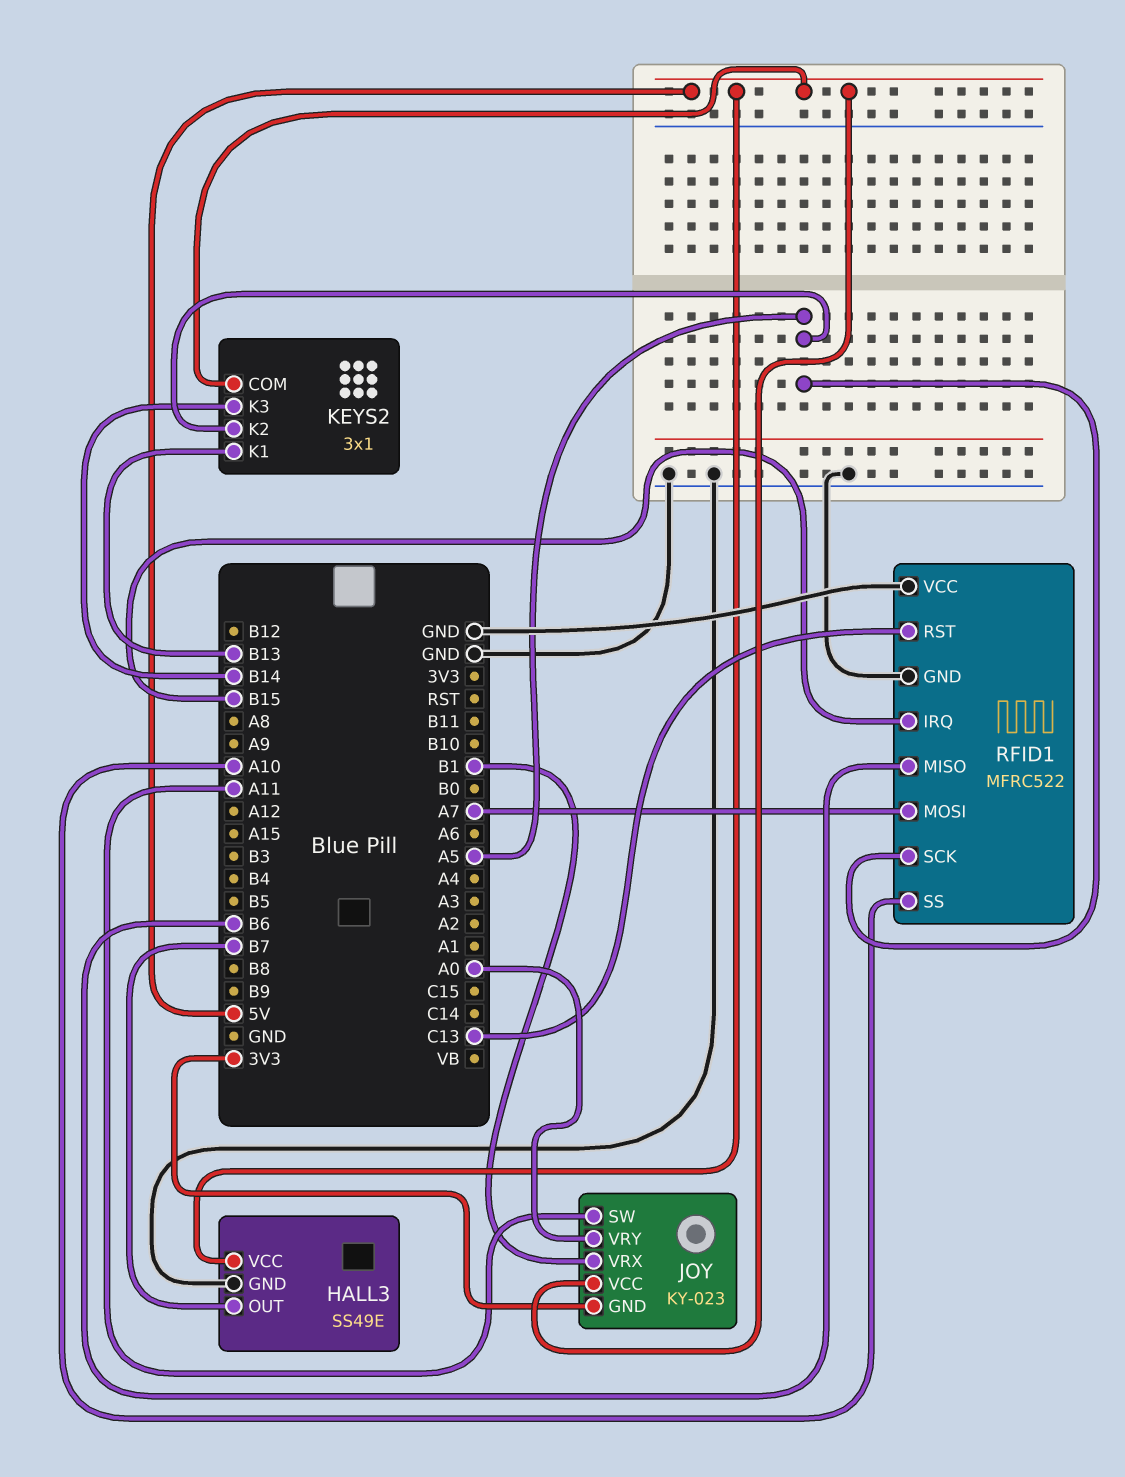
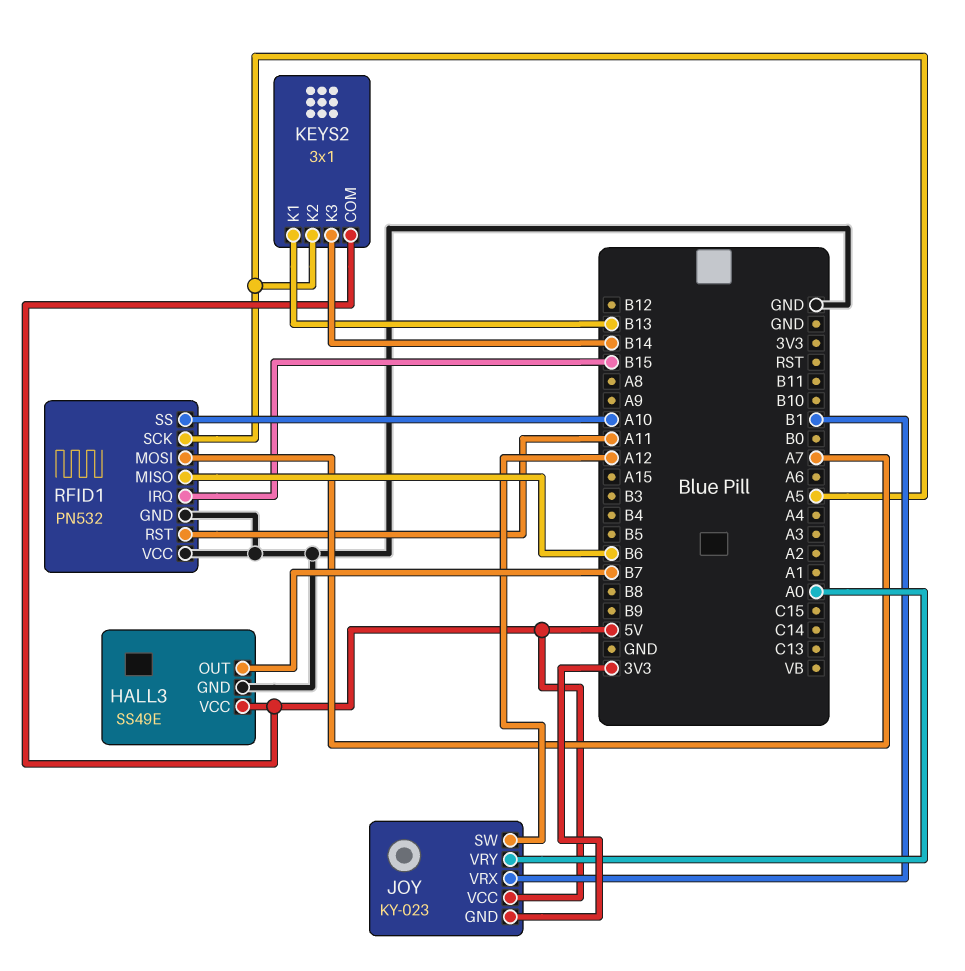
JOY pin SW: A11 -> A12
RFID1: MFRC522 -> PN532
RFID1 pin RST: C13 -> A11

